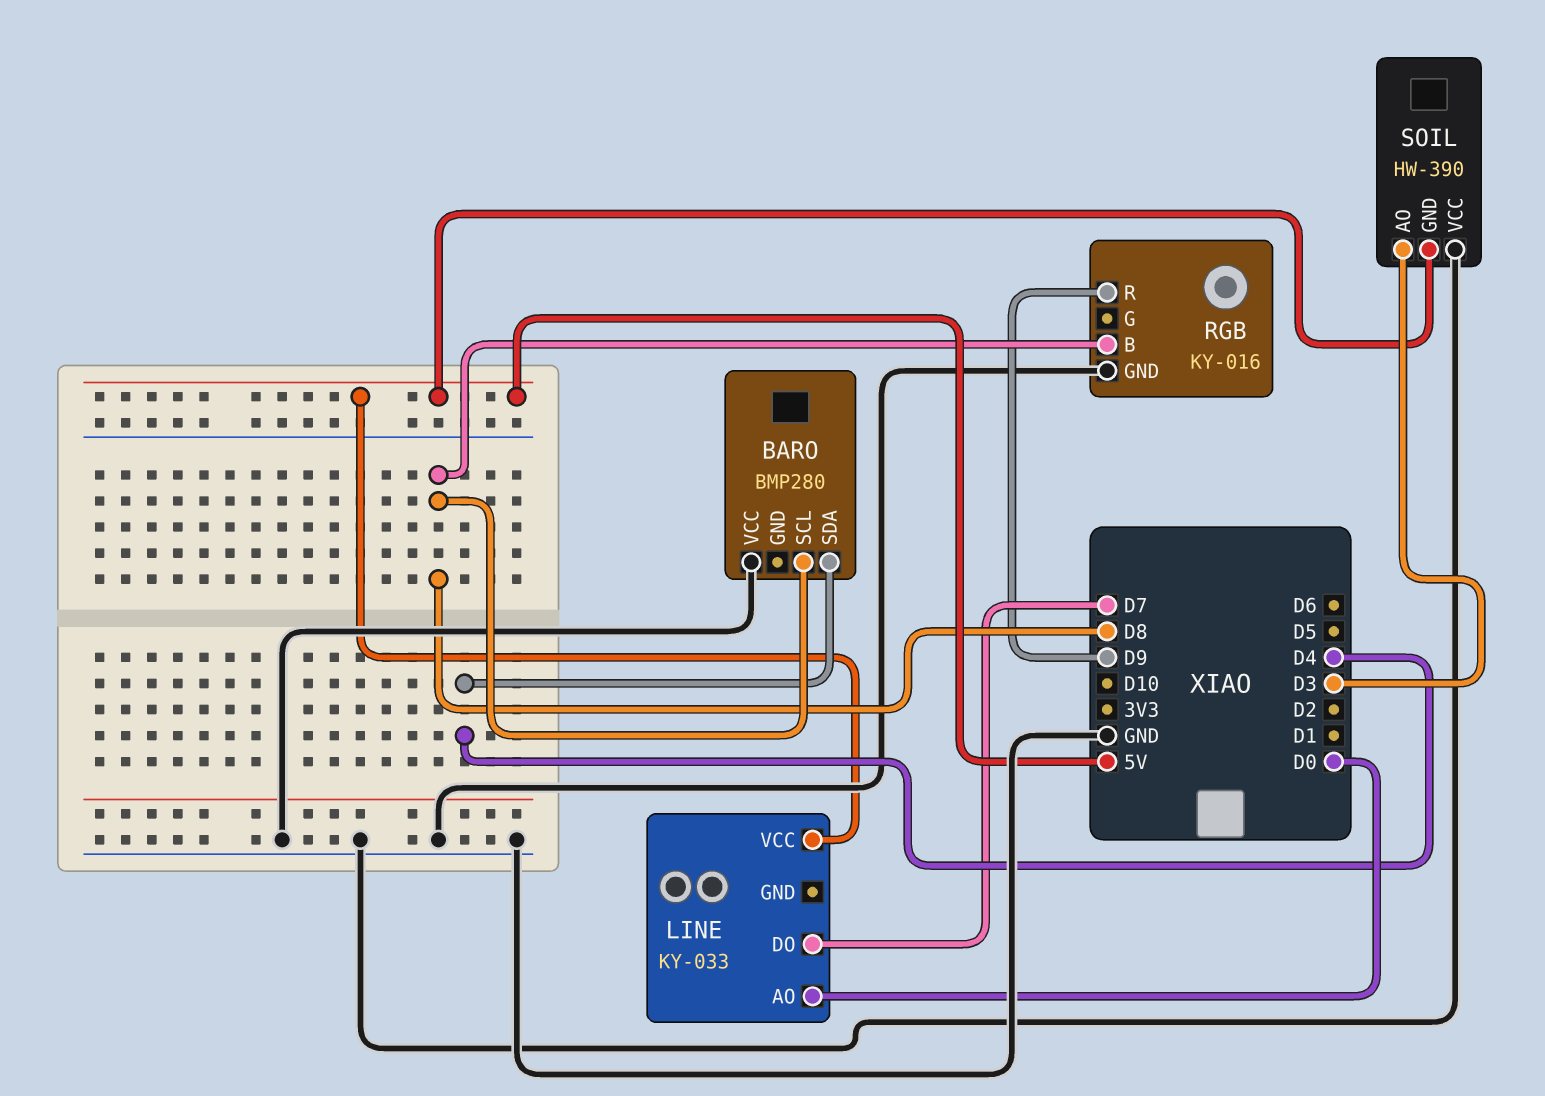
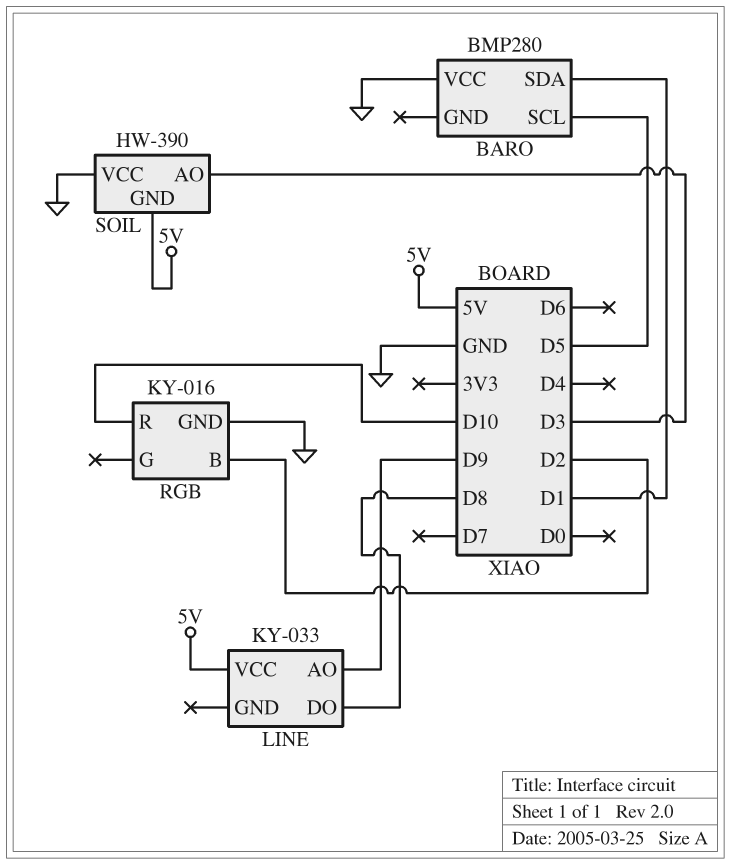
BARO pin SCL: D8 -> D5
BARO pin SDA: D4 -> D1
LINE pin AO: D0 -> D9
LINE pin DO: D7 -> D8
RGB pin B: D8 -> D2
RGB pin R: D9 -> D10

